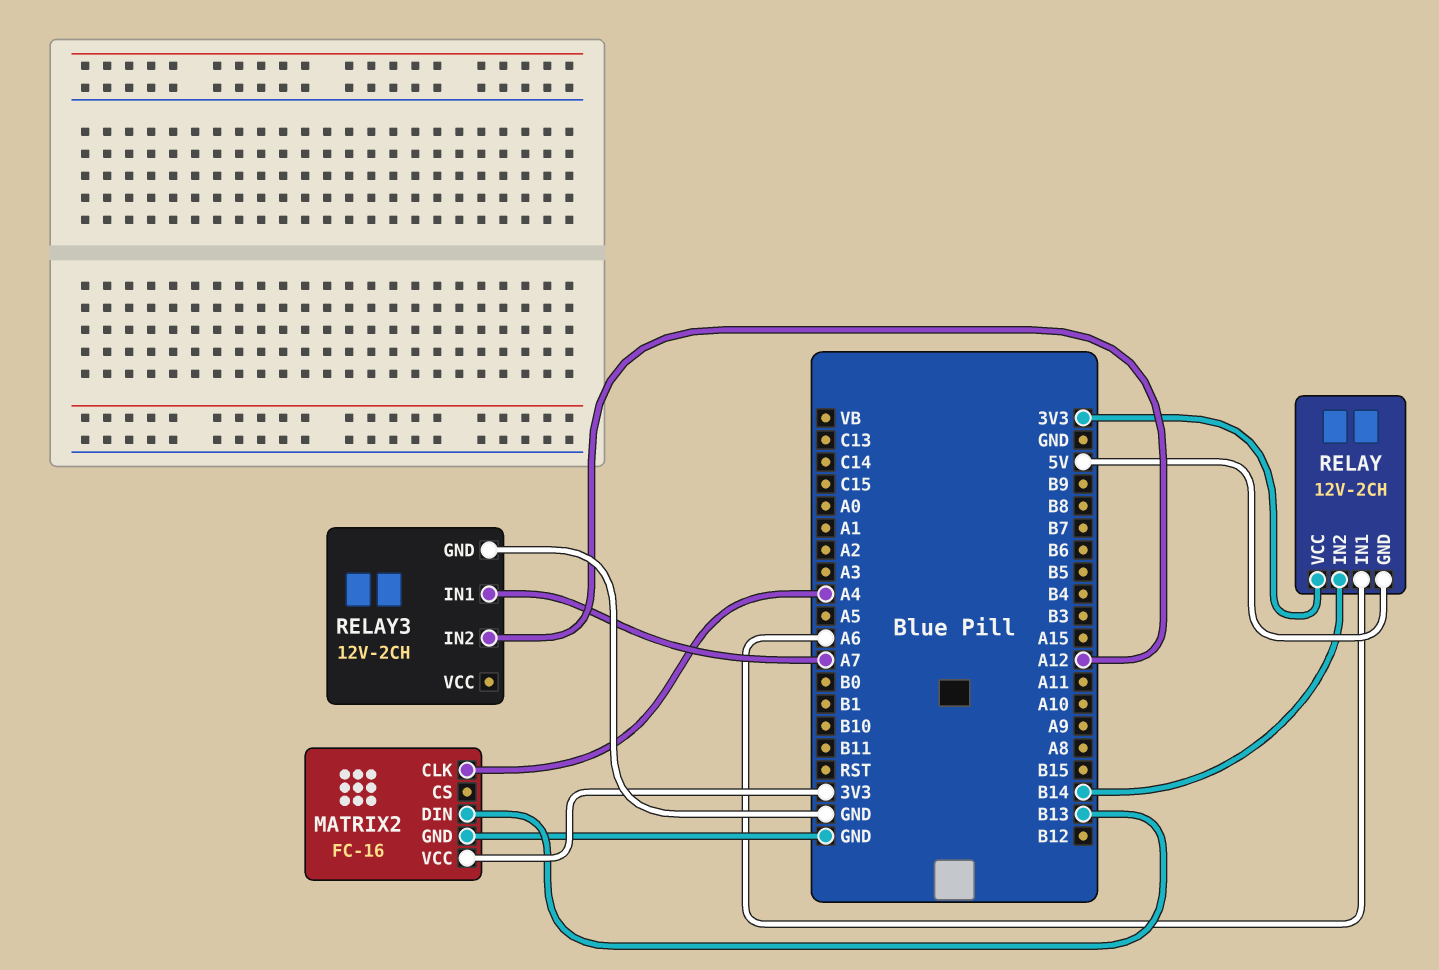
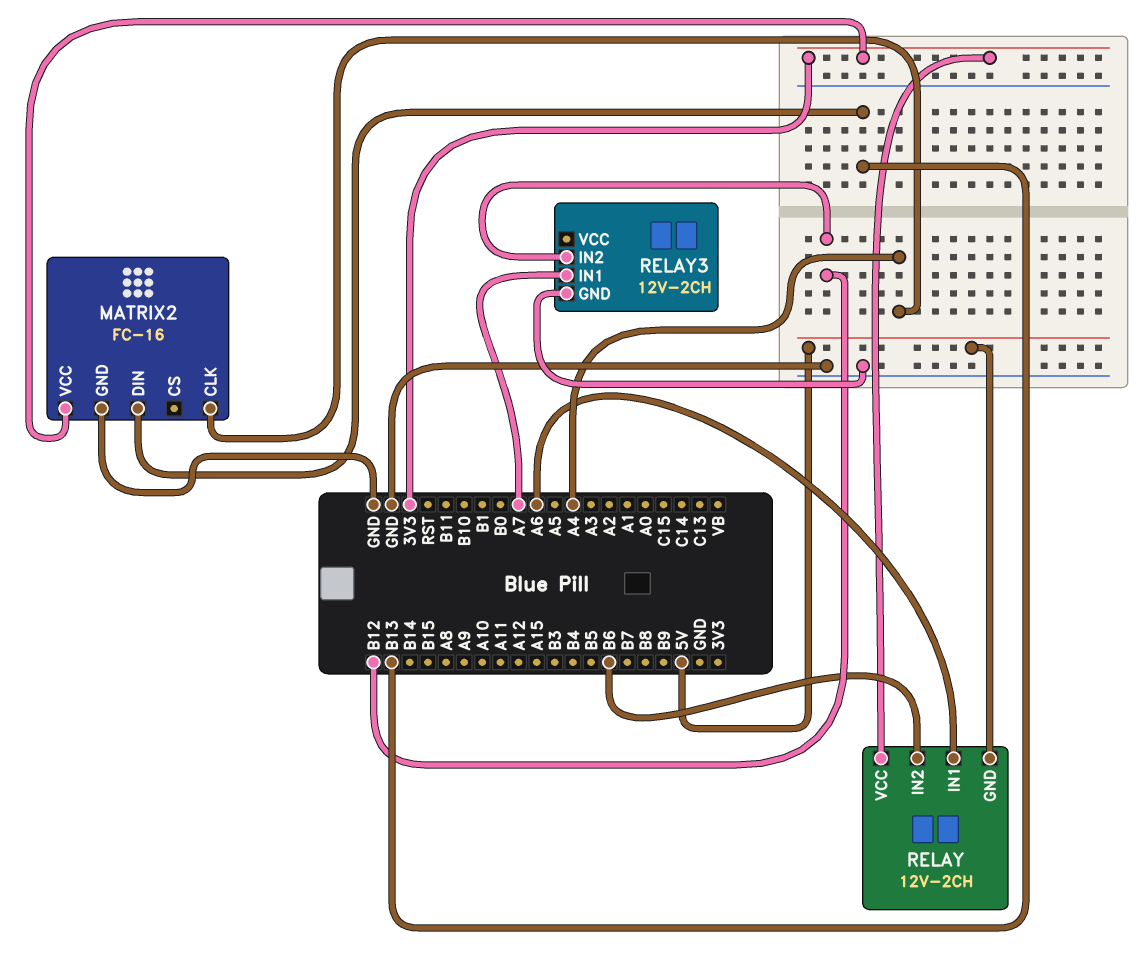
RELAY pin IN2: B14 -> B6
RELAY3 pin IN2: A12 -> B12

